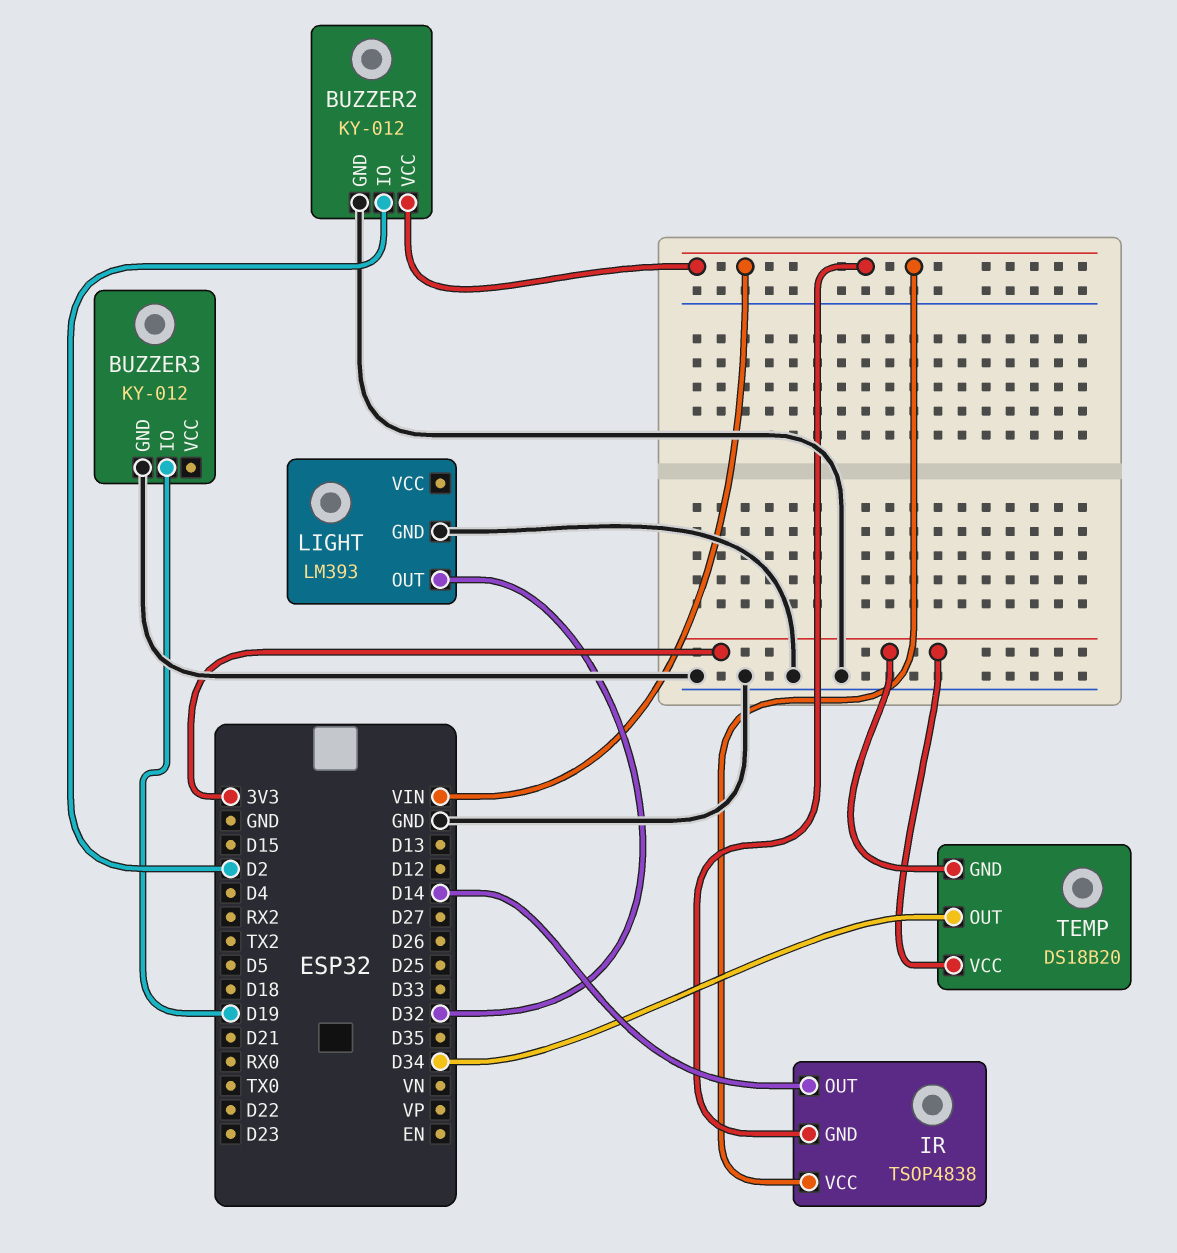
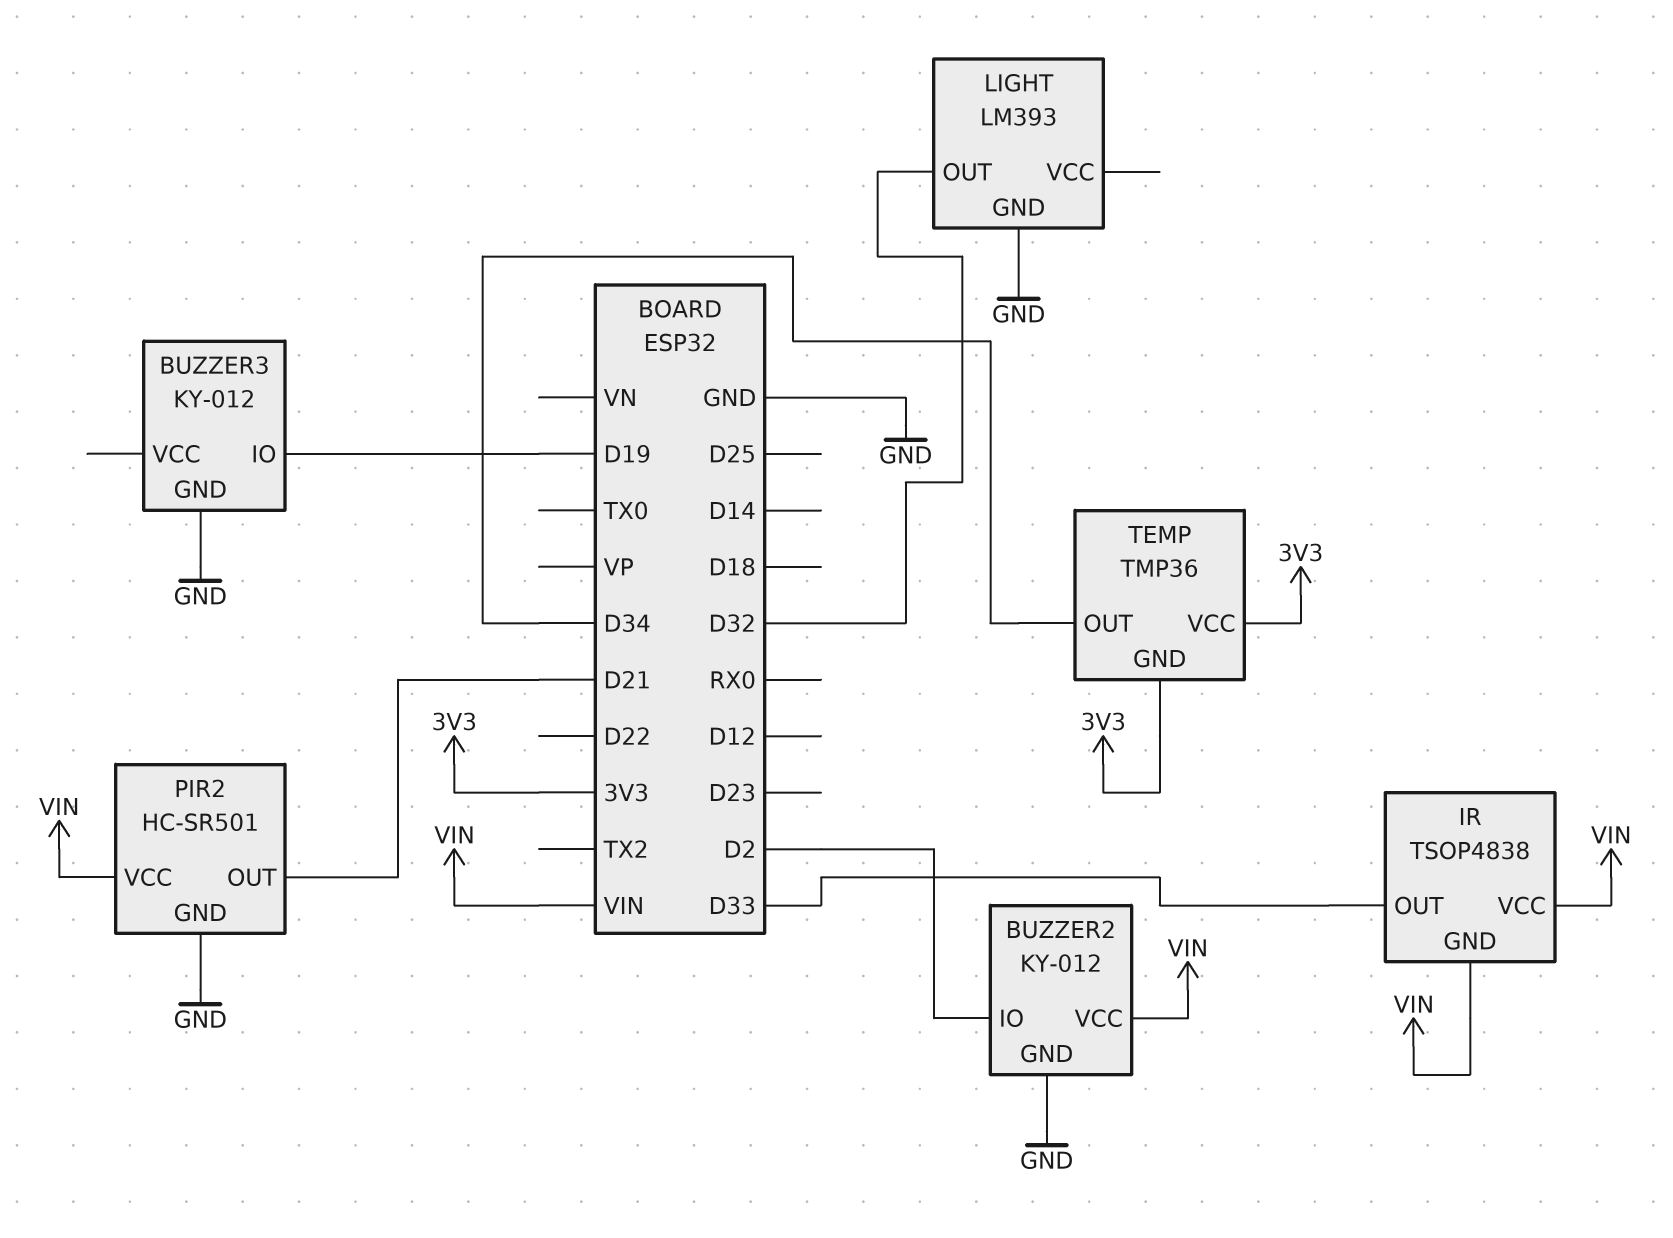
IR pin OUT: D14 -> D33
PIR2: none -> HC-SR501
PIR2 pin GND: none -> GND
PIR2 pin OUT: none -> D21
PIR2 pin VCC: none -> VIN
TEMP: DS18B20 -> TMP36

